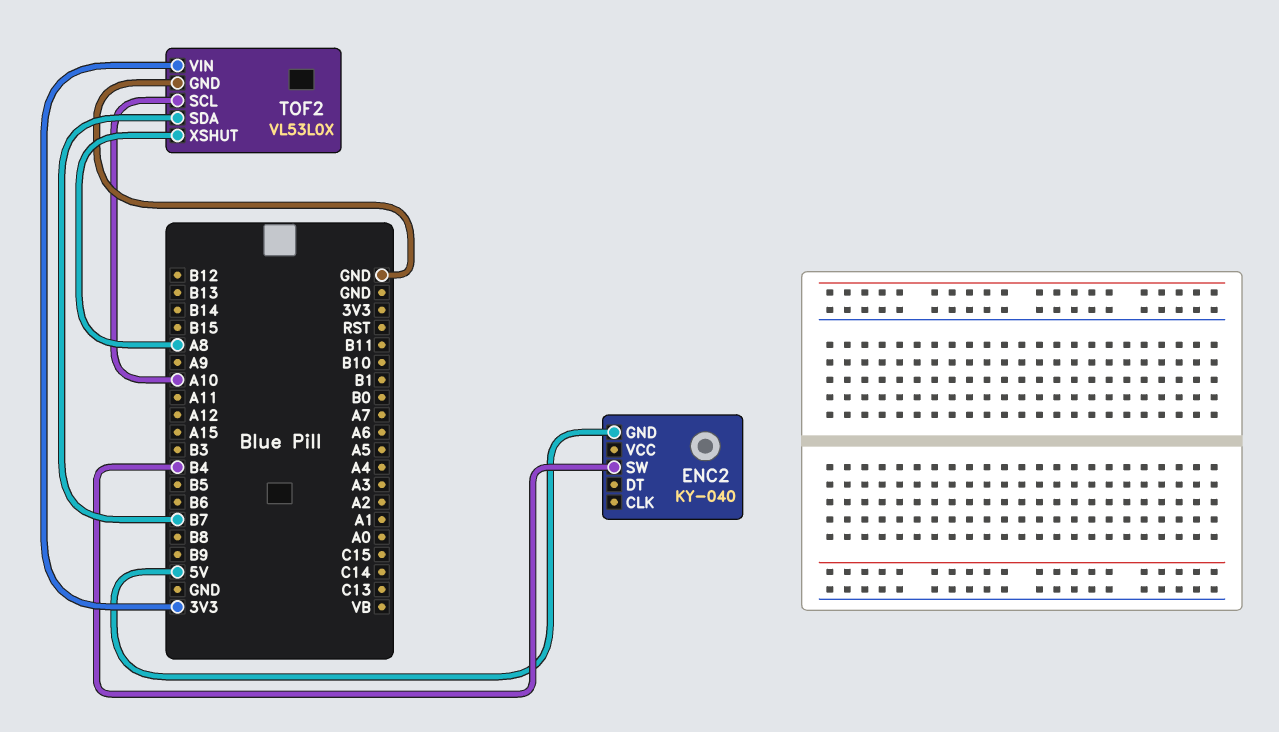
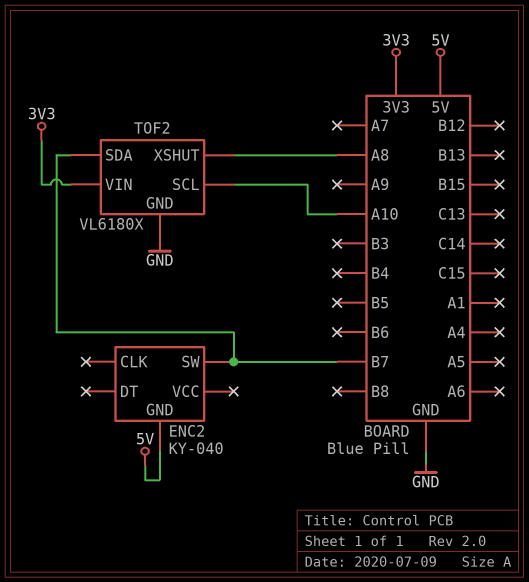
ENC2 pin SW: B4 -> B7
TOF2: VL53L0X -> VL6180X

